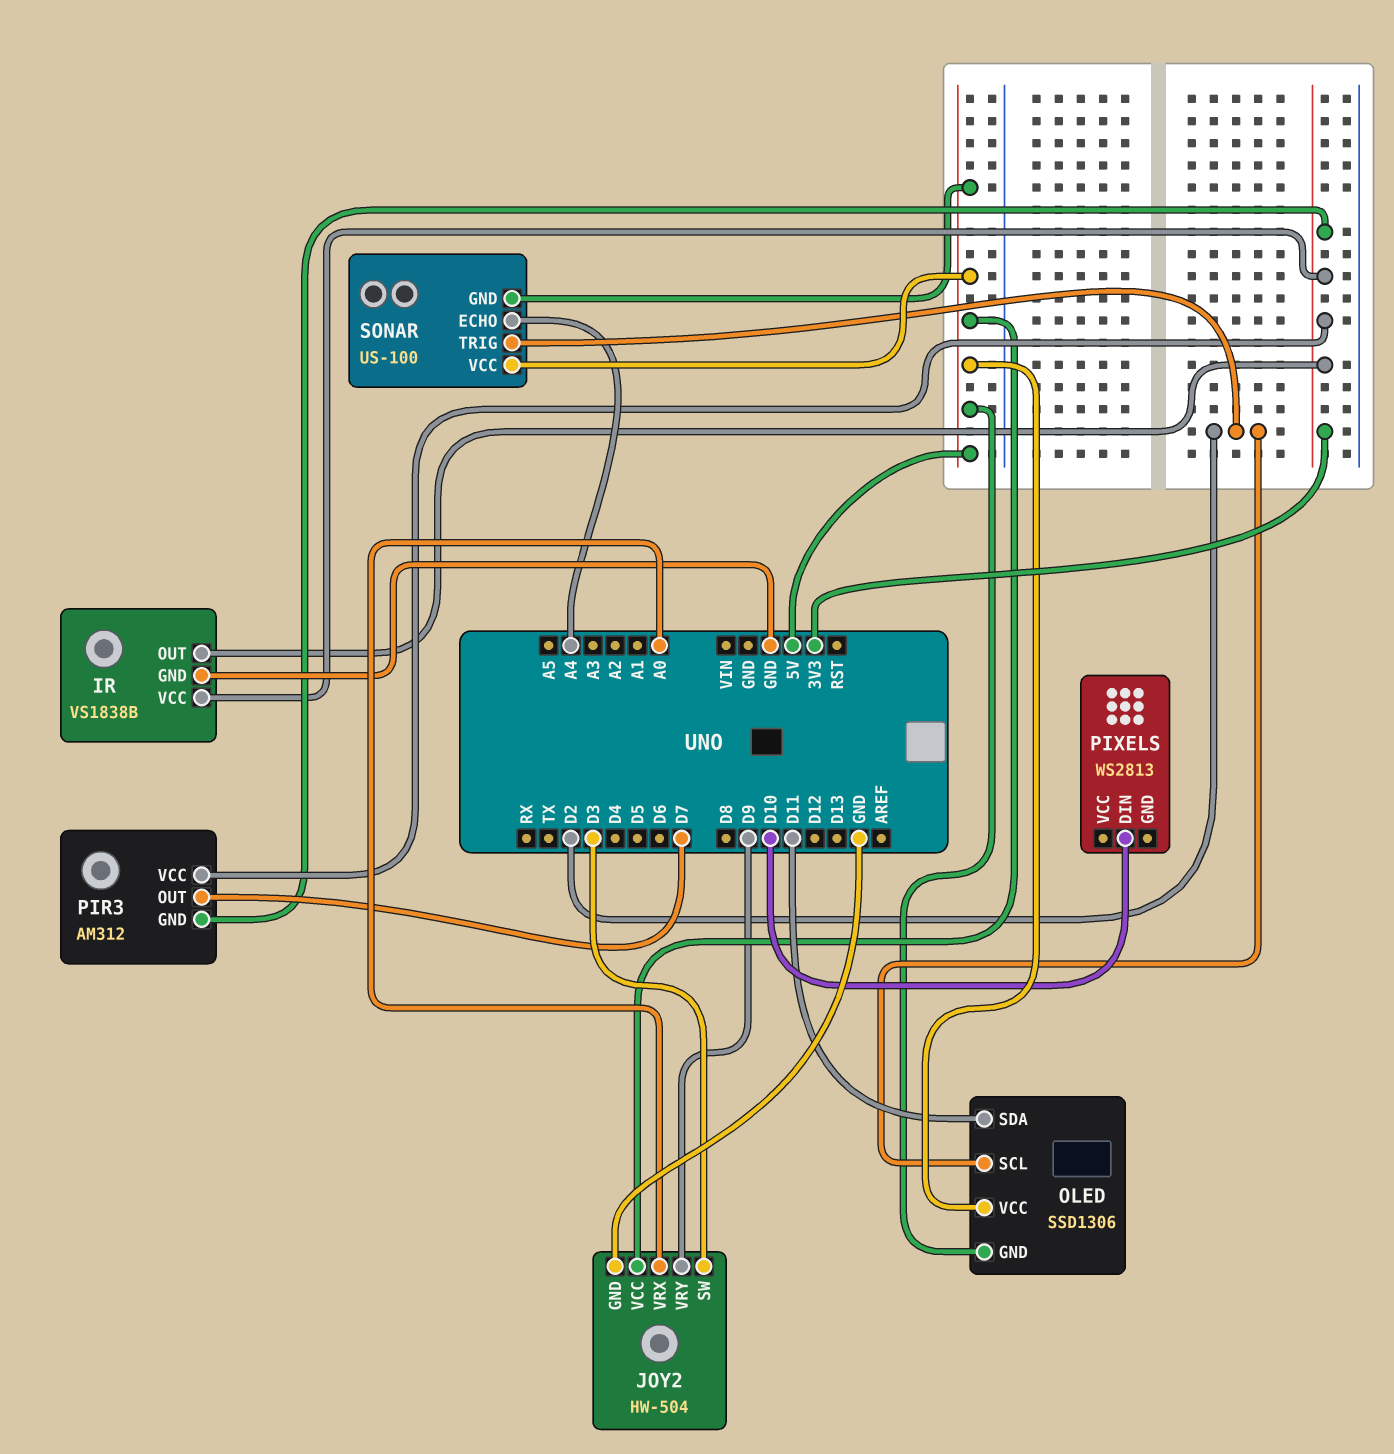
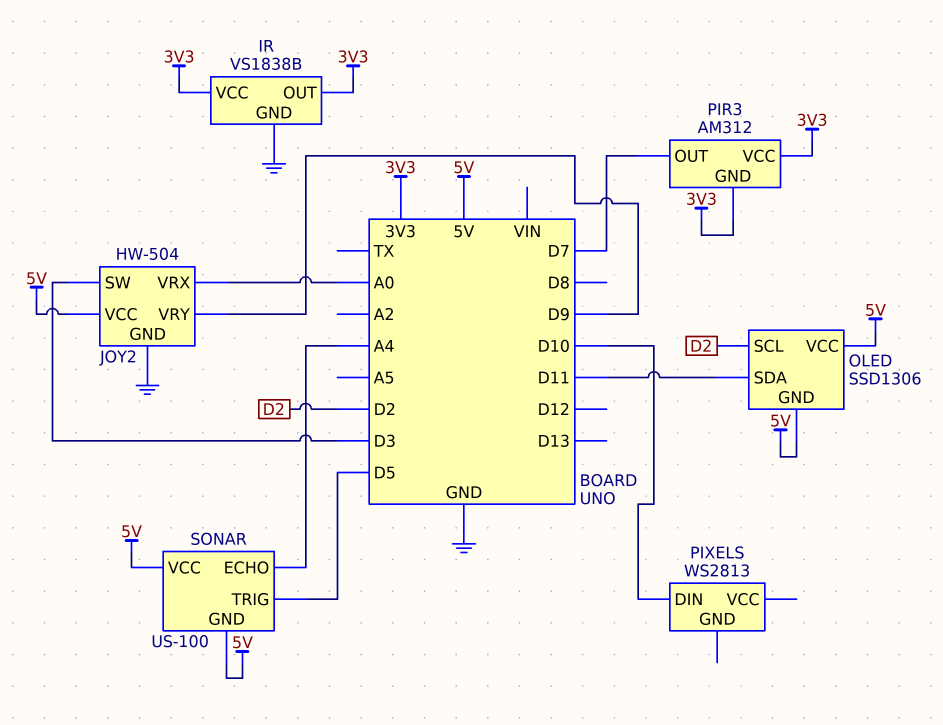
SONAR pin TRIG: D2 -> D5

